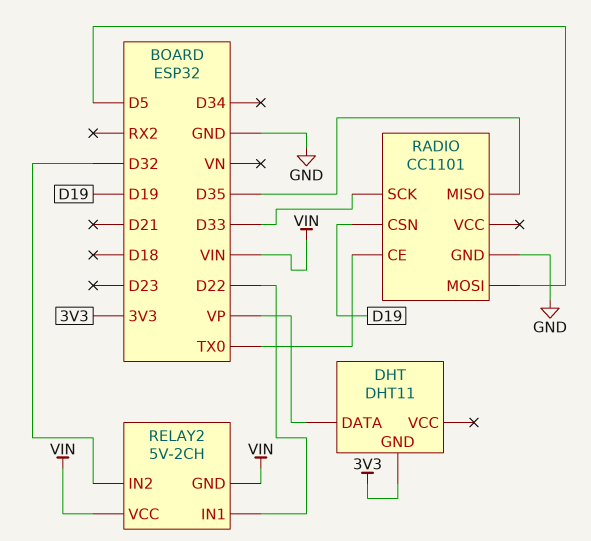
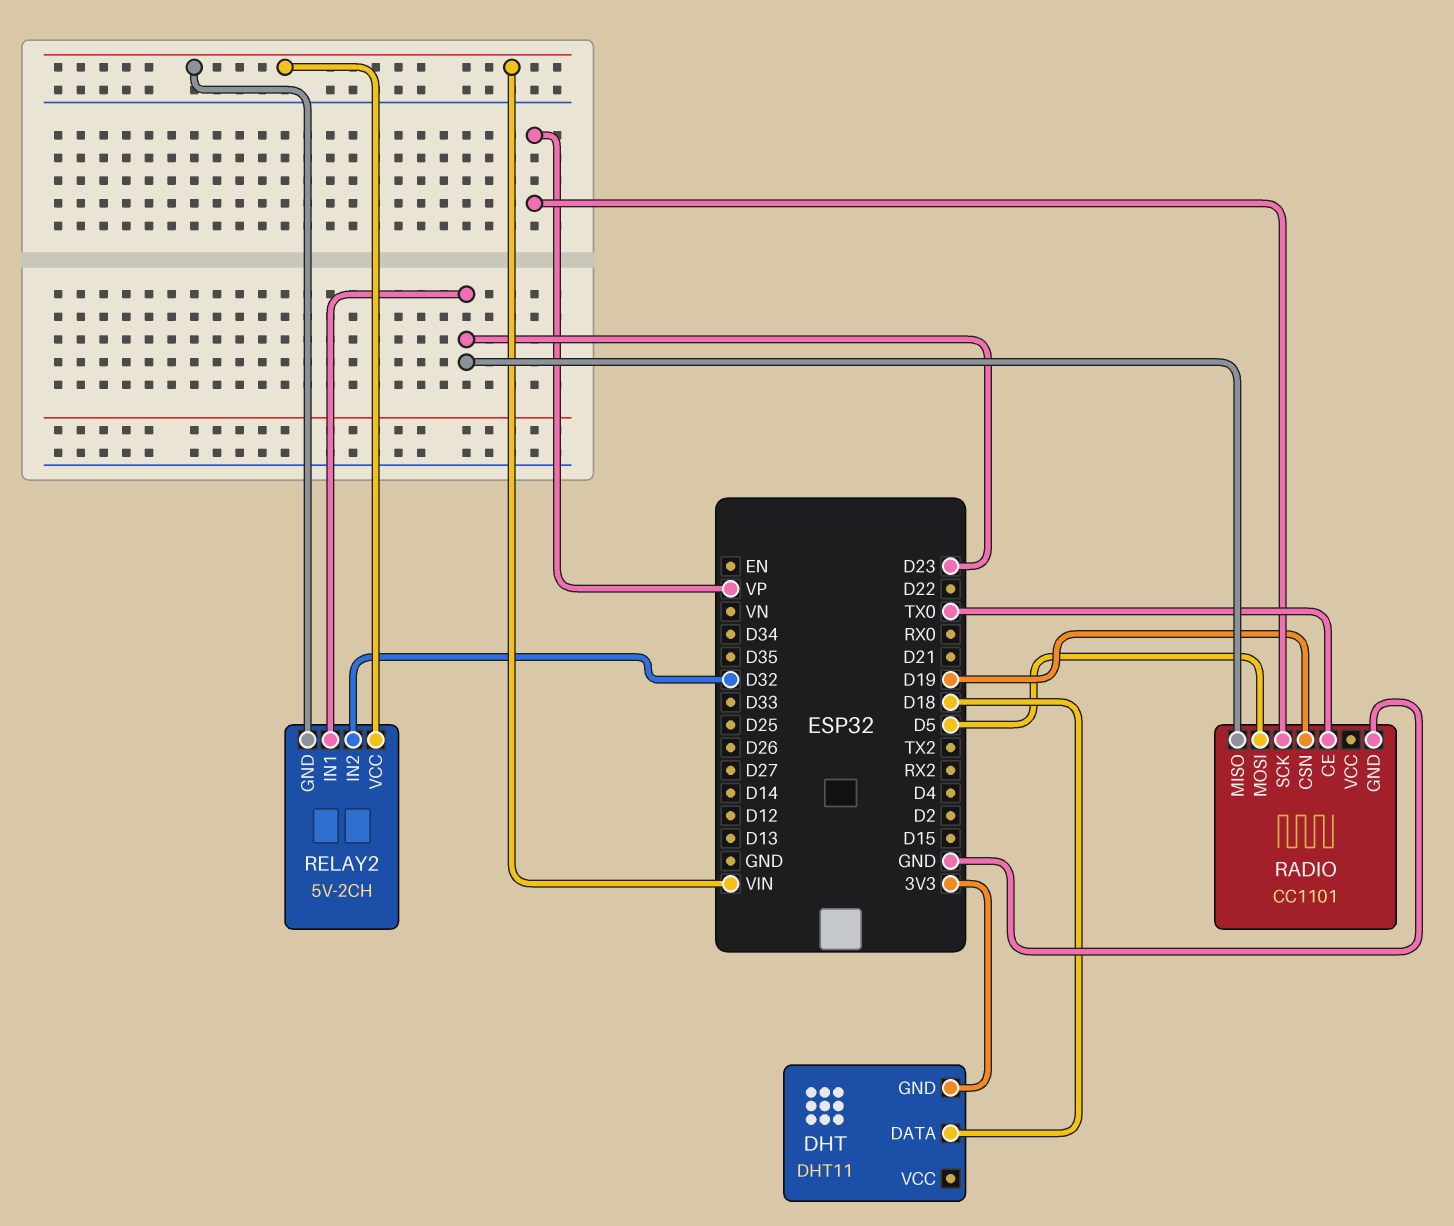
DHT pin DATA: VP -> D18
RADIO pin MISO: D35 -> D23
RADIO pin SCK: D33 -> VP
RELAY2 pin IN1: D22 -> D23

